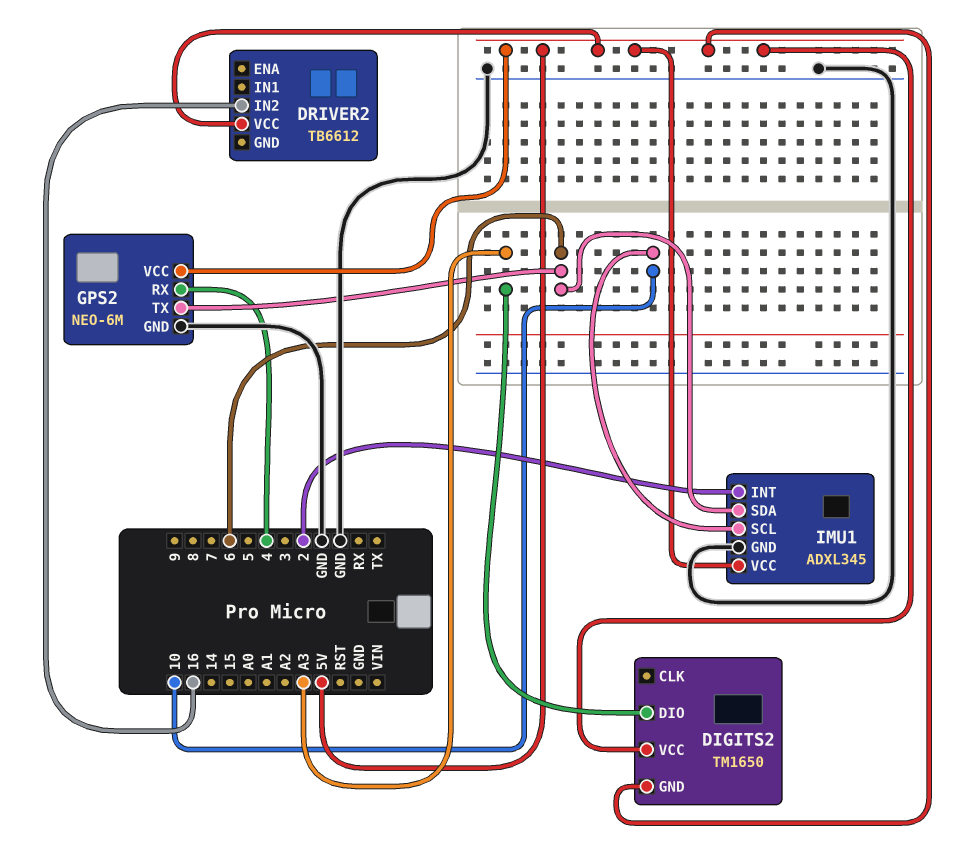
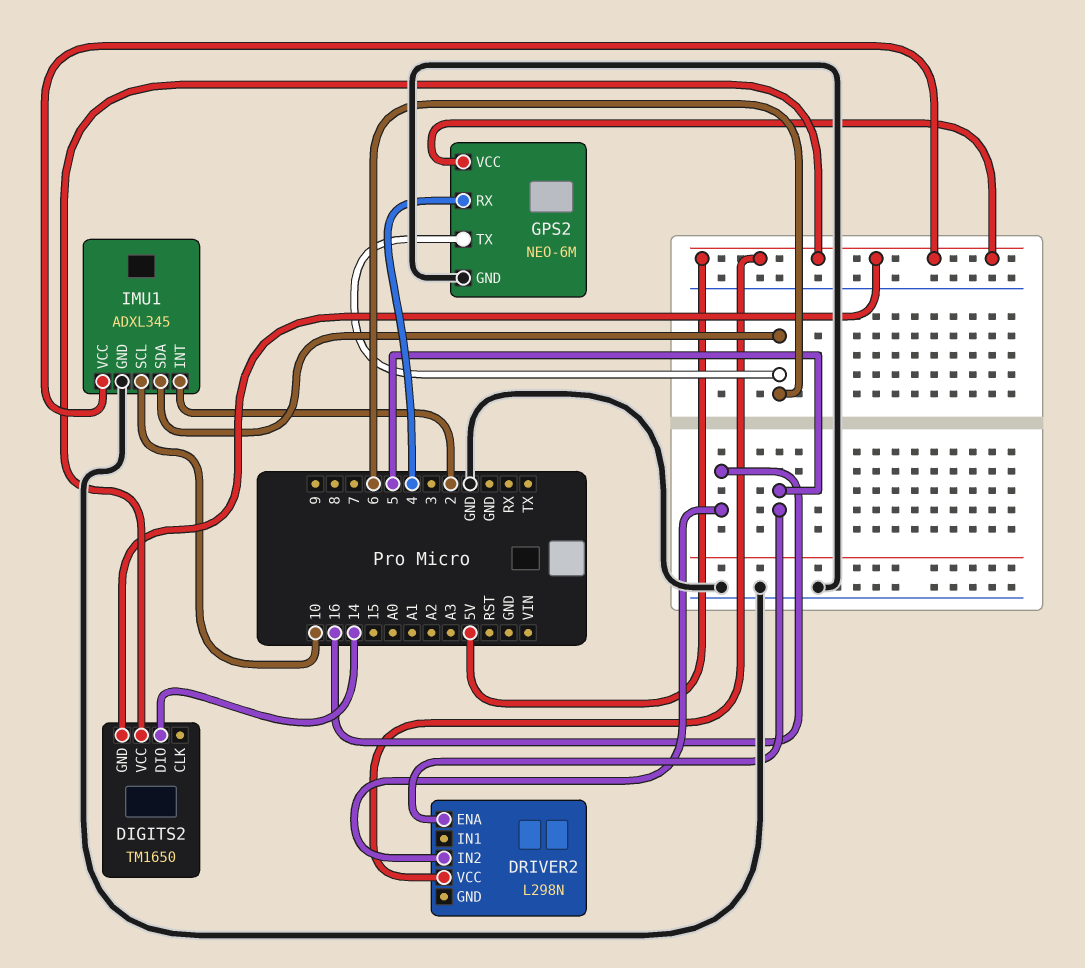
DIGITS2 pin DIO: A3 -> 14
DRIVER2: TB6612 -> L298N
DRIVER2 pin ENA: none -> 5

